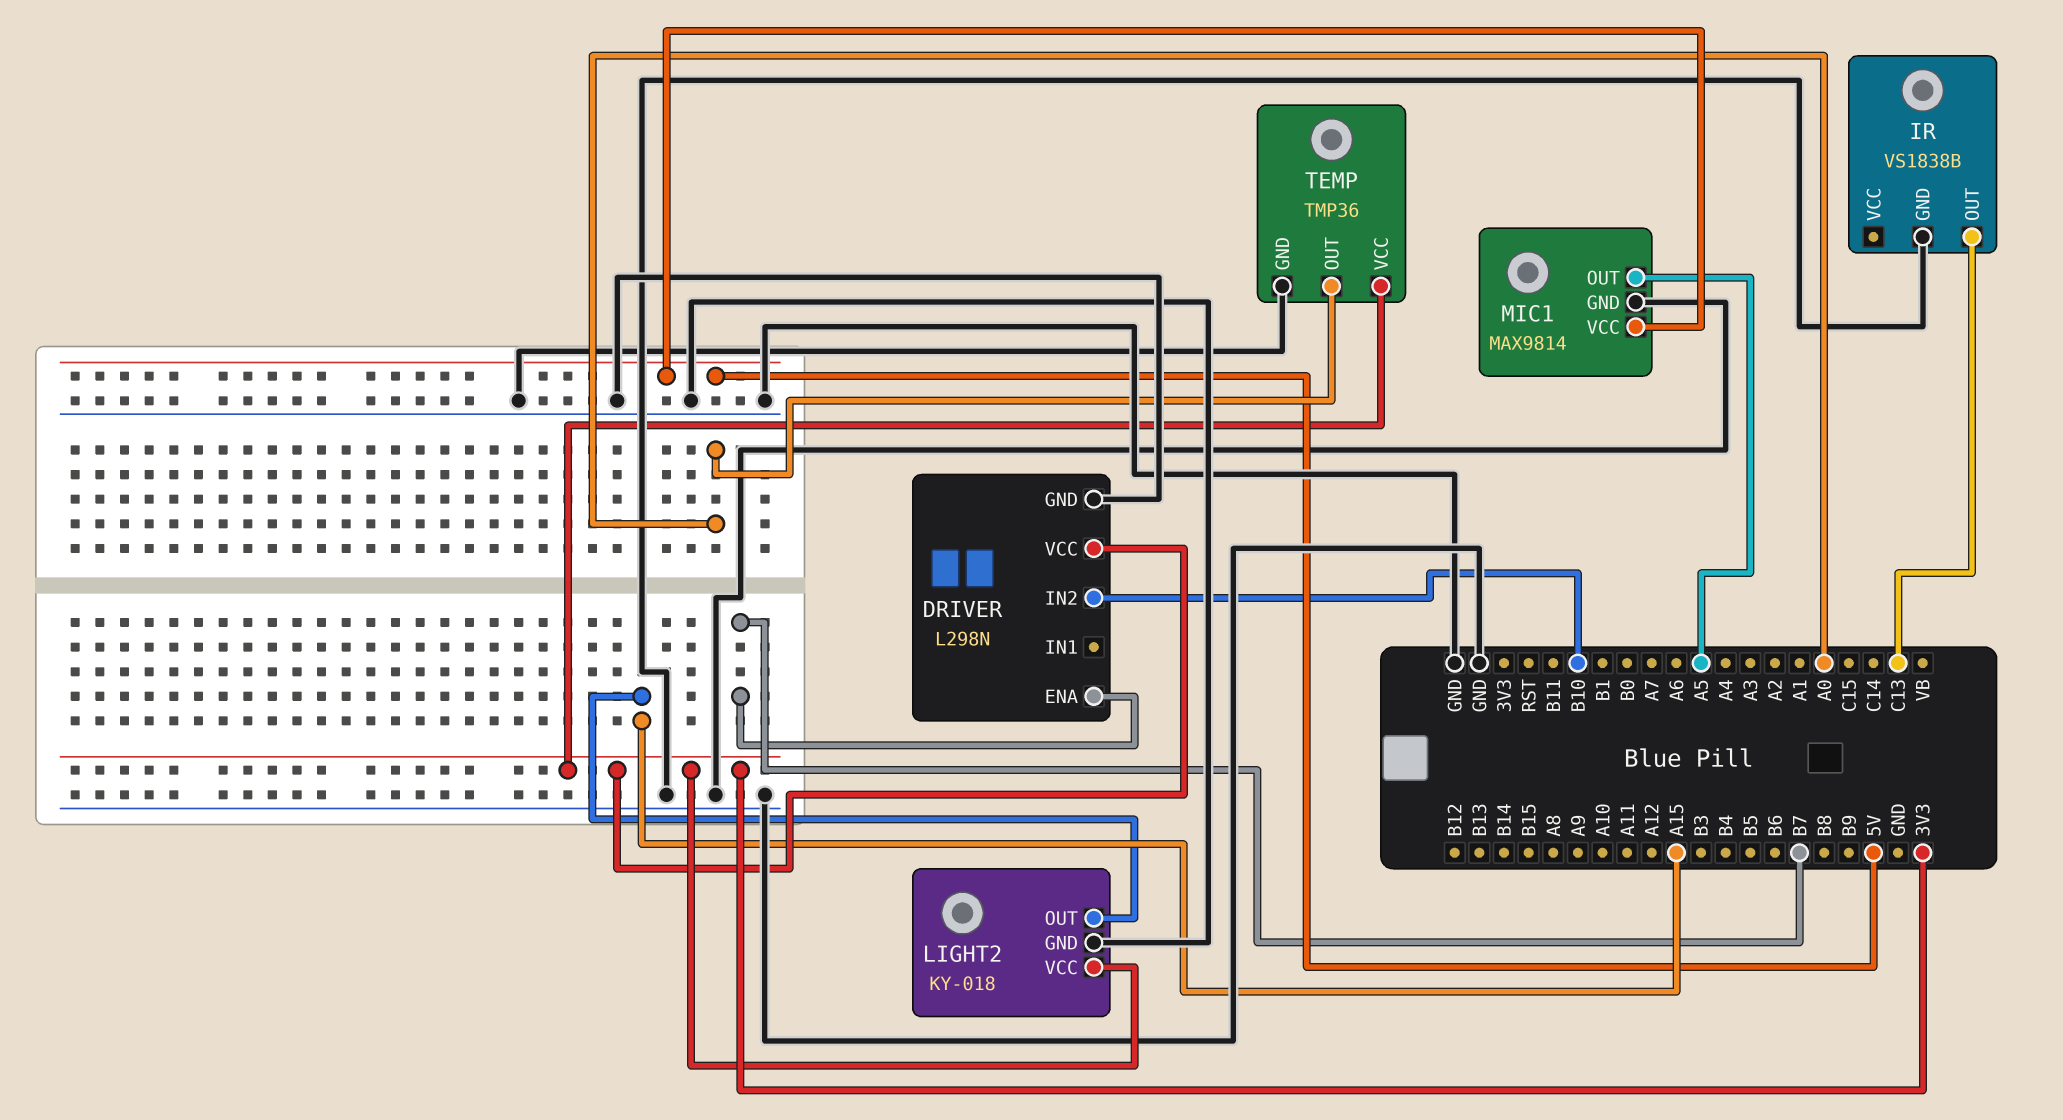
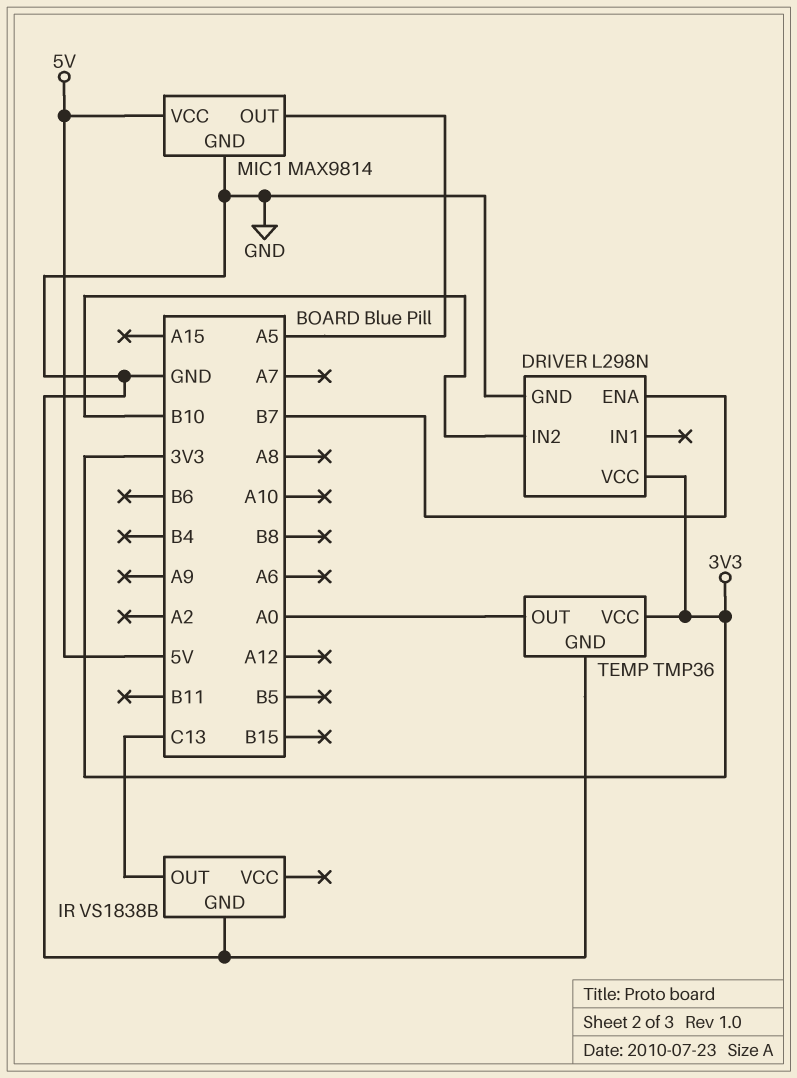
LIGHT2: KY-018 -> none
LIGHT2 pin GND: GND -> none
LIGHT2 pin OUT: A15 -> none
LIGHT2 pin VCC: 3V3 -> none

